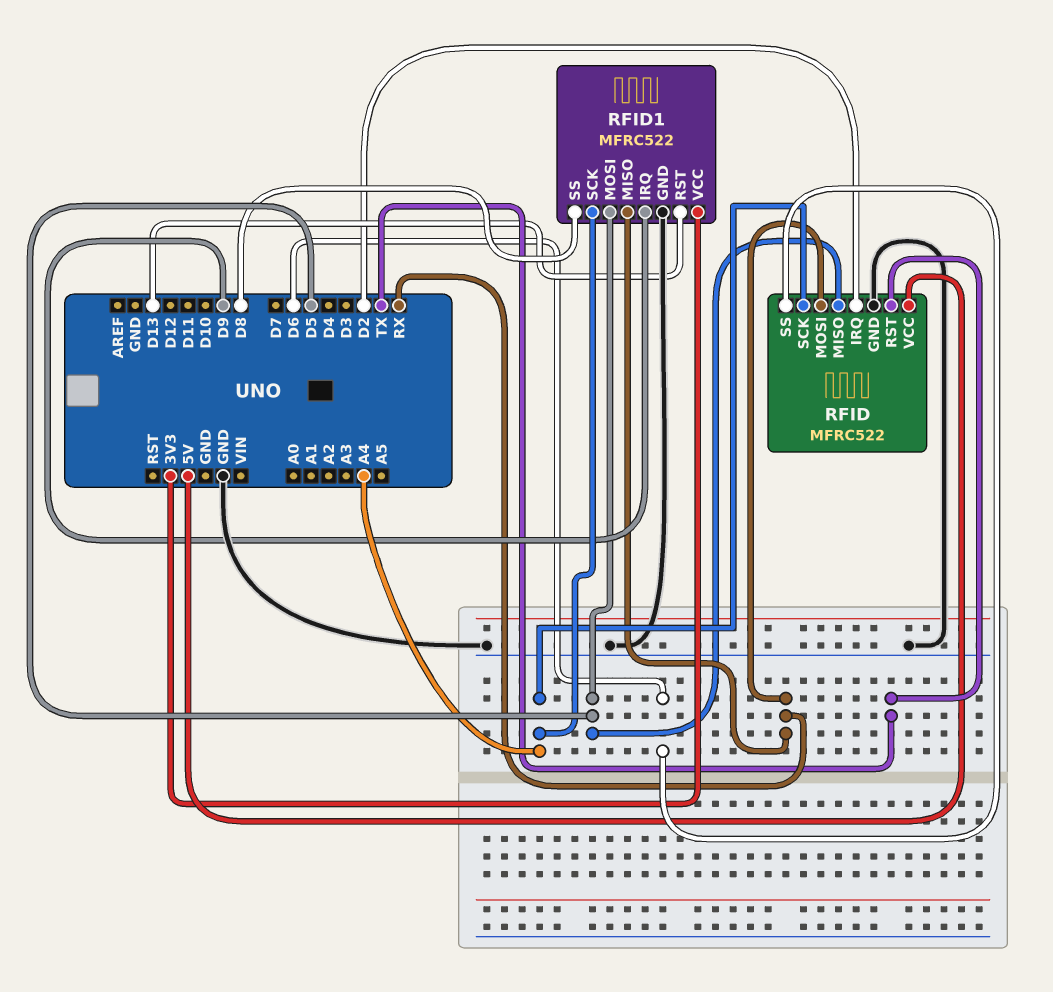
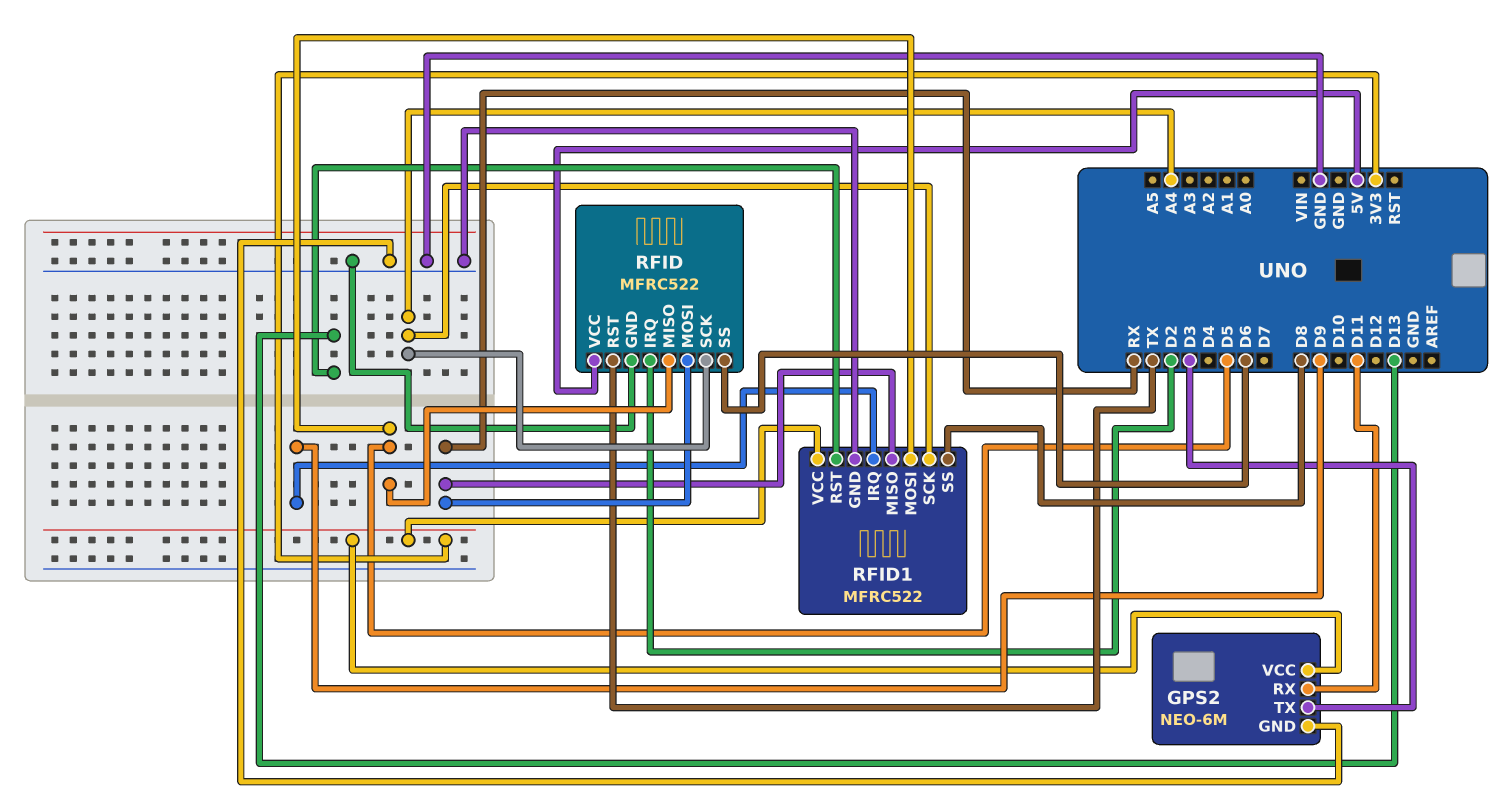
GPS2: none -> NEO-6M
GPS2 pin GND: none -> GND
GPS2 pin RX: none -> D11
GPS2 pin TX: none -> D3
GPS2 pin VCC: none -> 3V3

